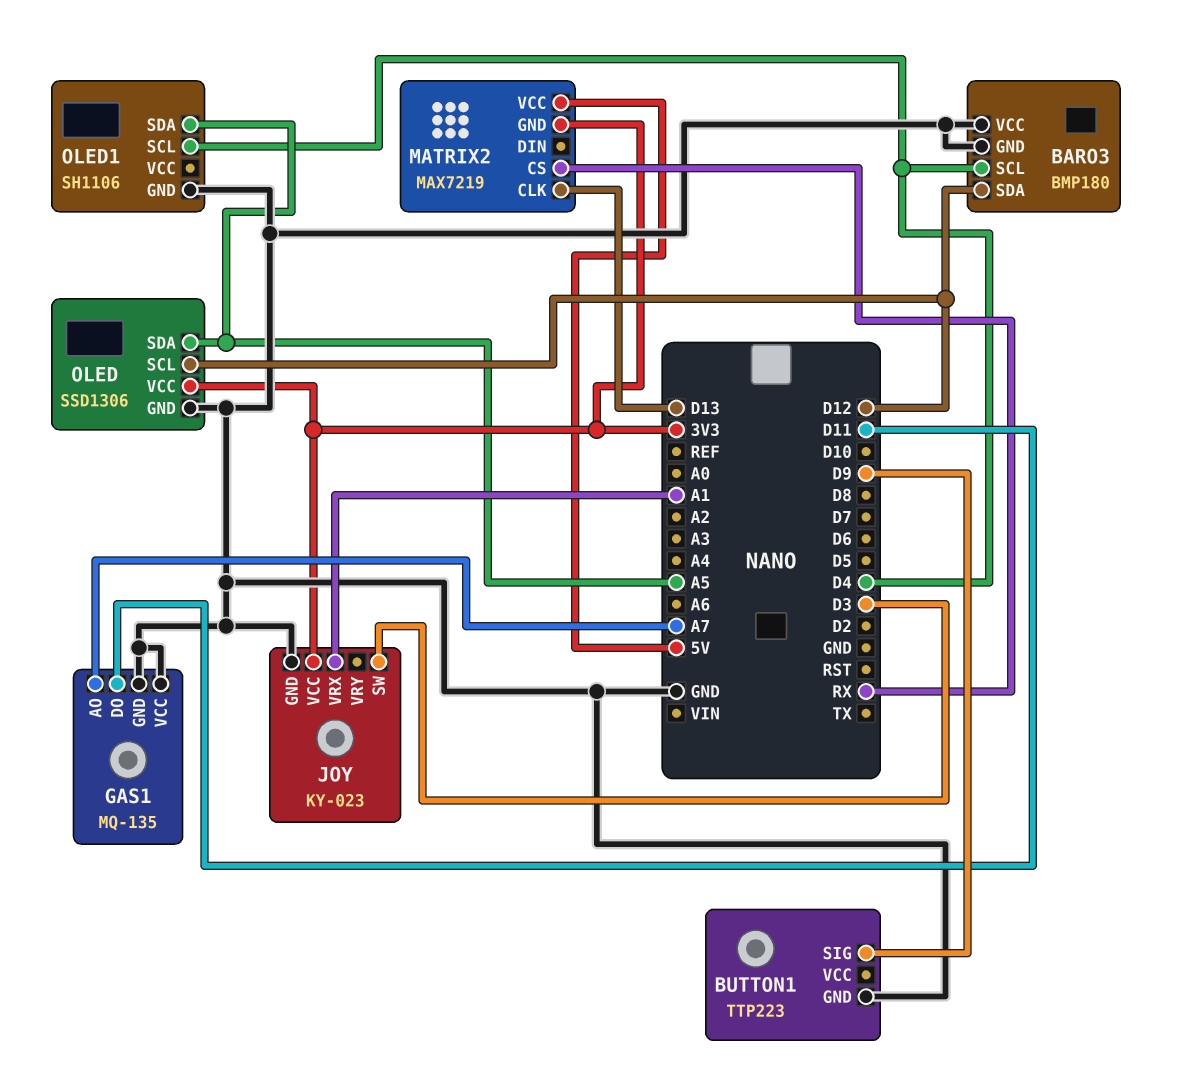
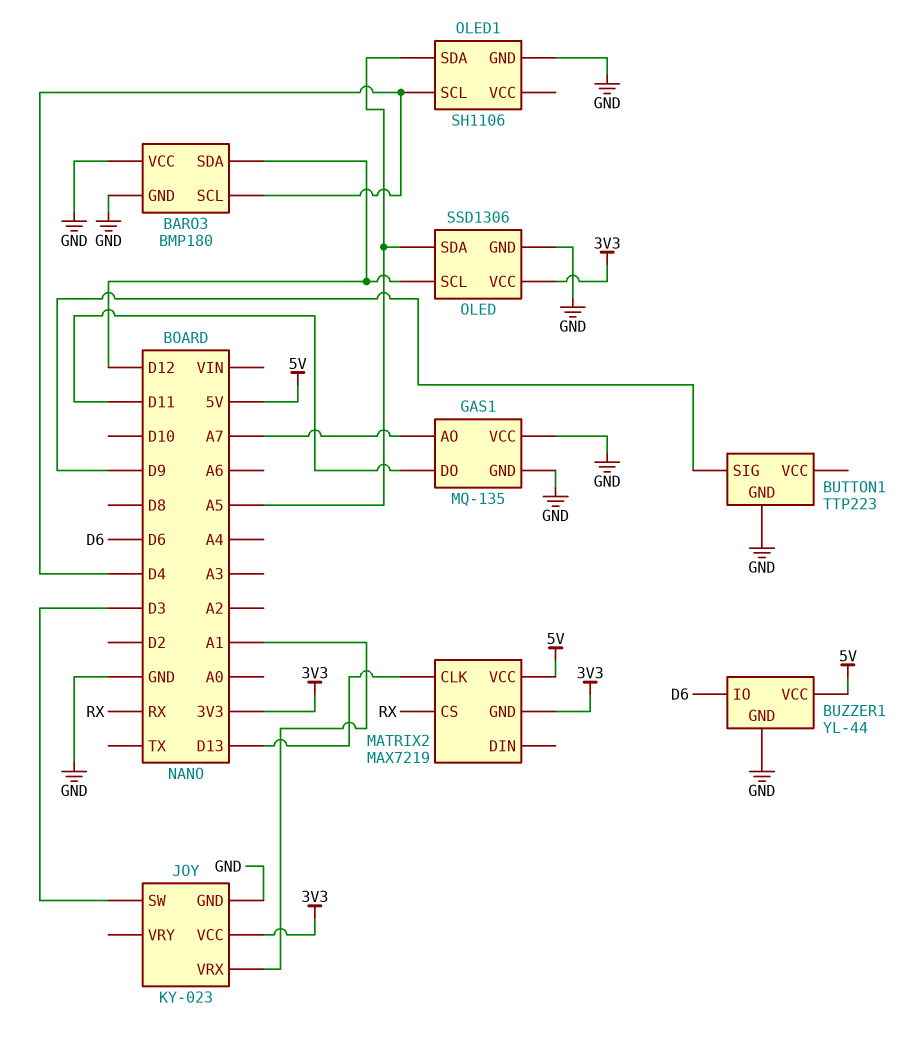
BUZZER1: none -> YL-44
BUZZER1 pin GND: none -> GND
BUZZER1 pin IO: none -> D6
BUZZER1 pin VCC: none -> 5V

